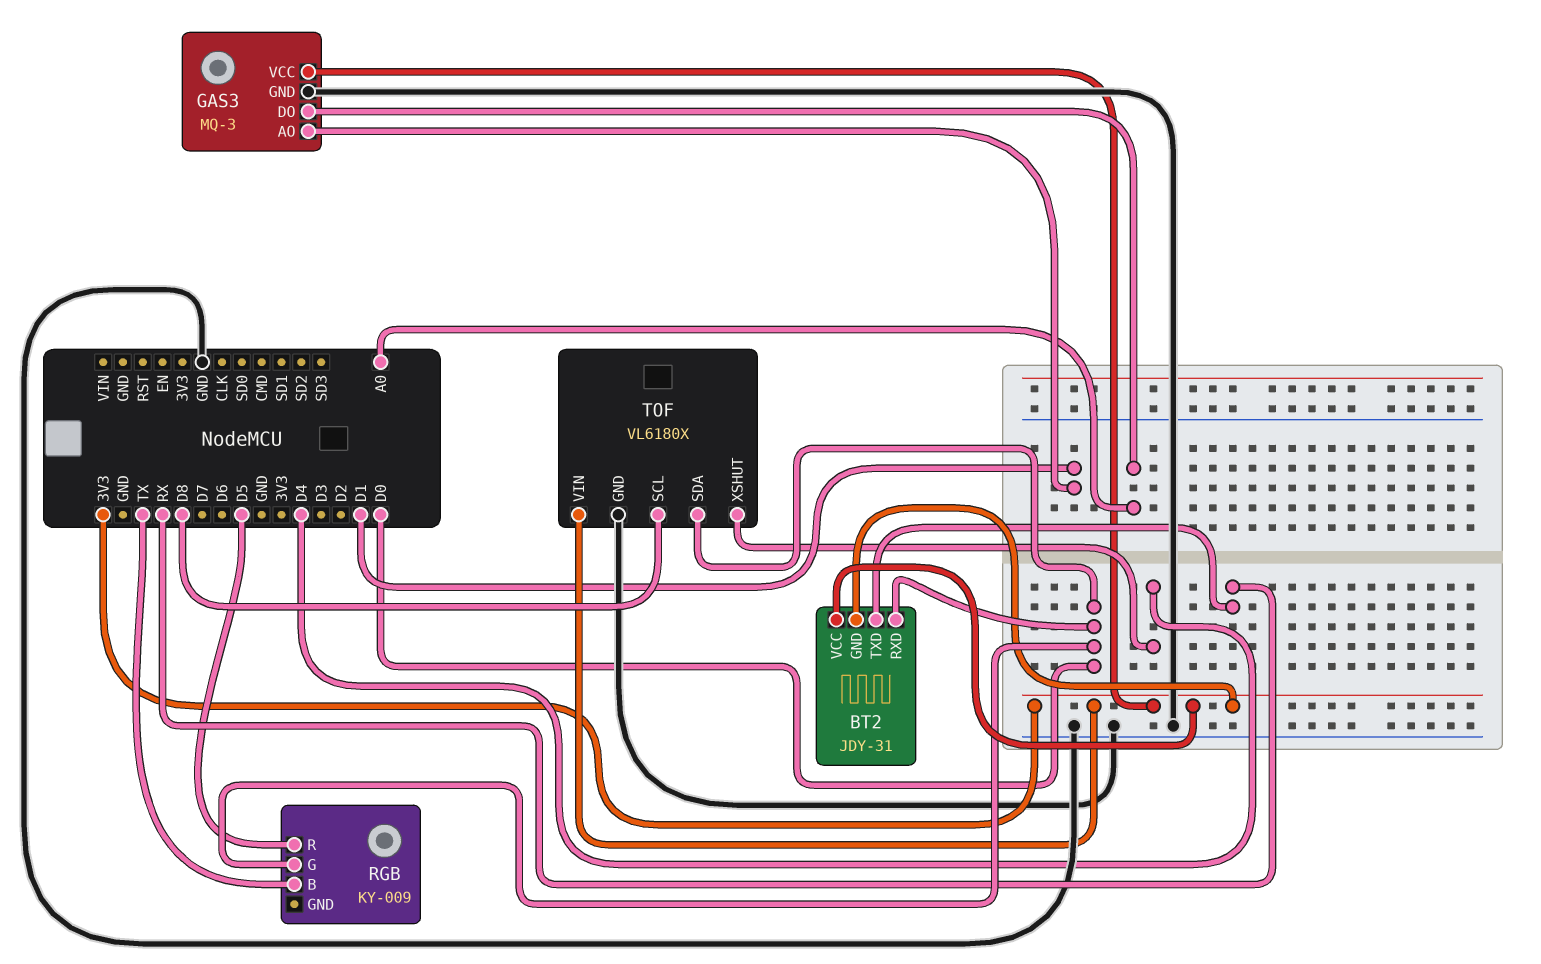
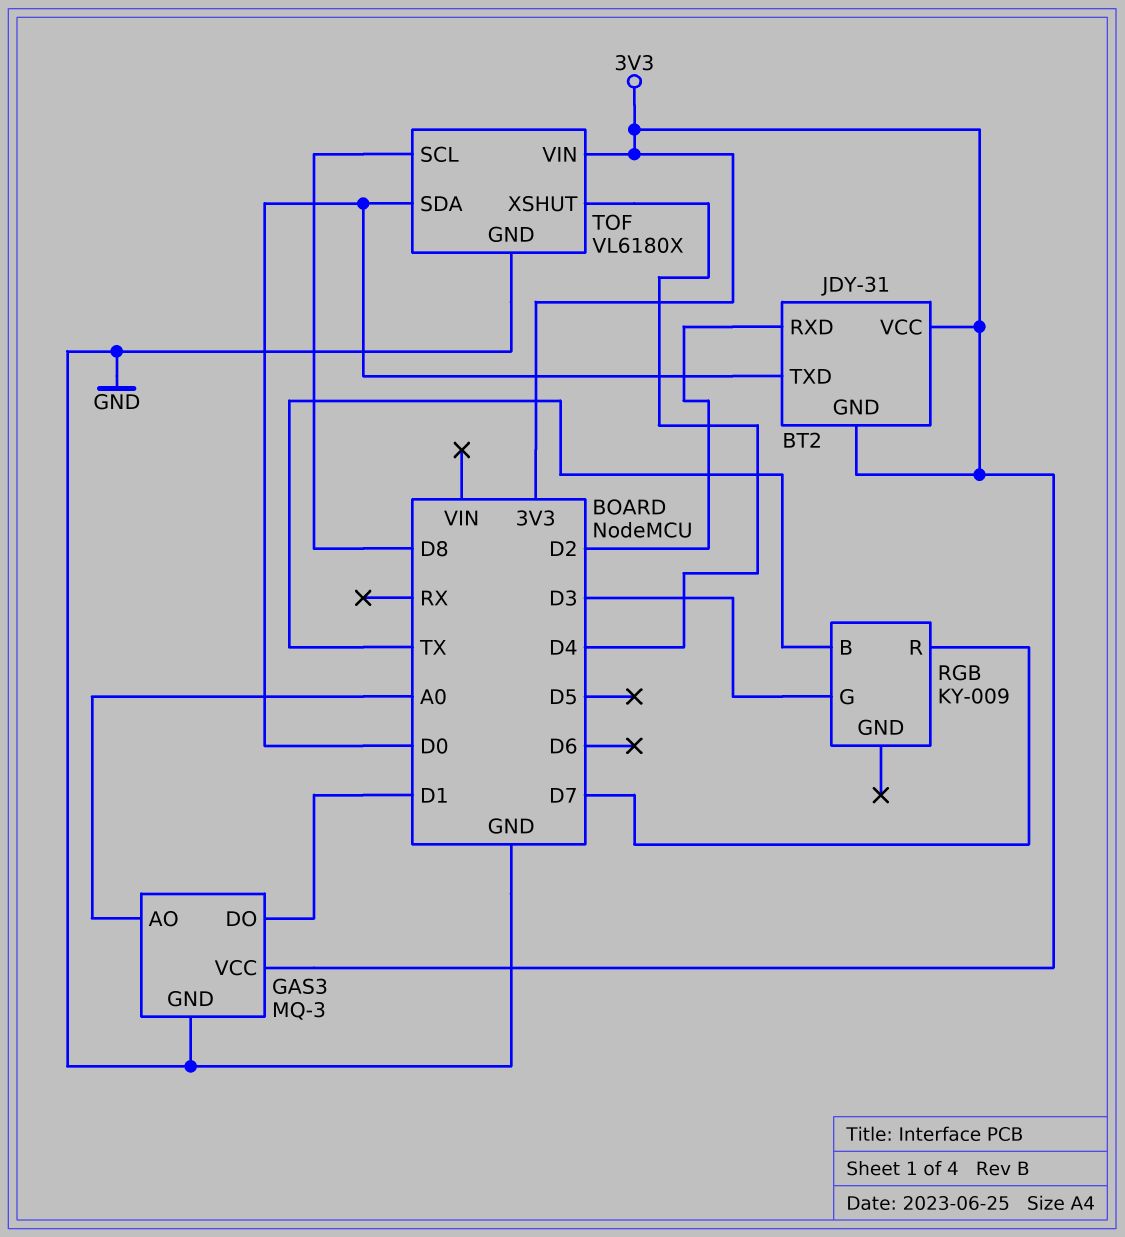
BT2 pin RXD: D0 -> D2
BT2 pin TXD: RX -> D0
GAS3 pin AO: D1 -> A0
GAS3 pin DO: A0 -> D1
RGB pin G: D0 -> D3
RGB pin R: D5 -> D7

